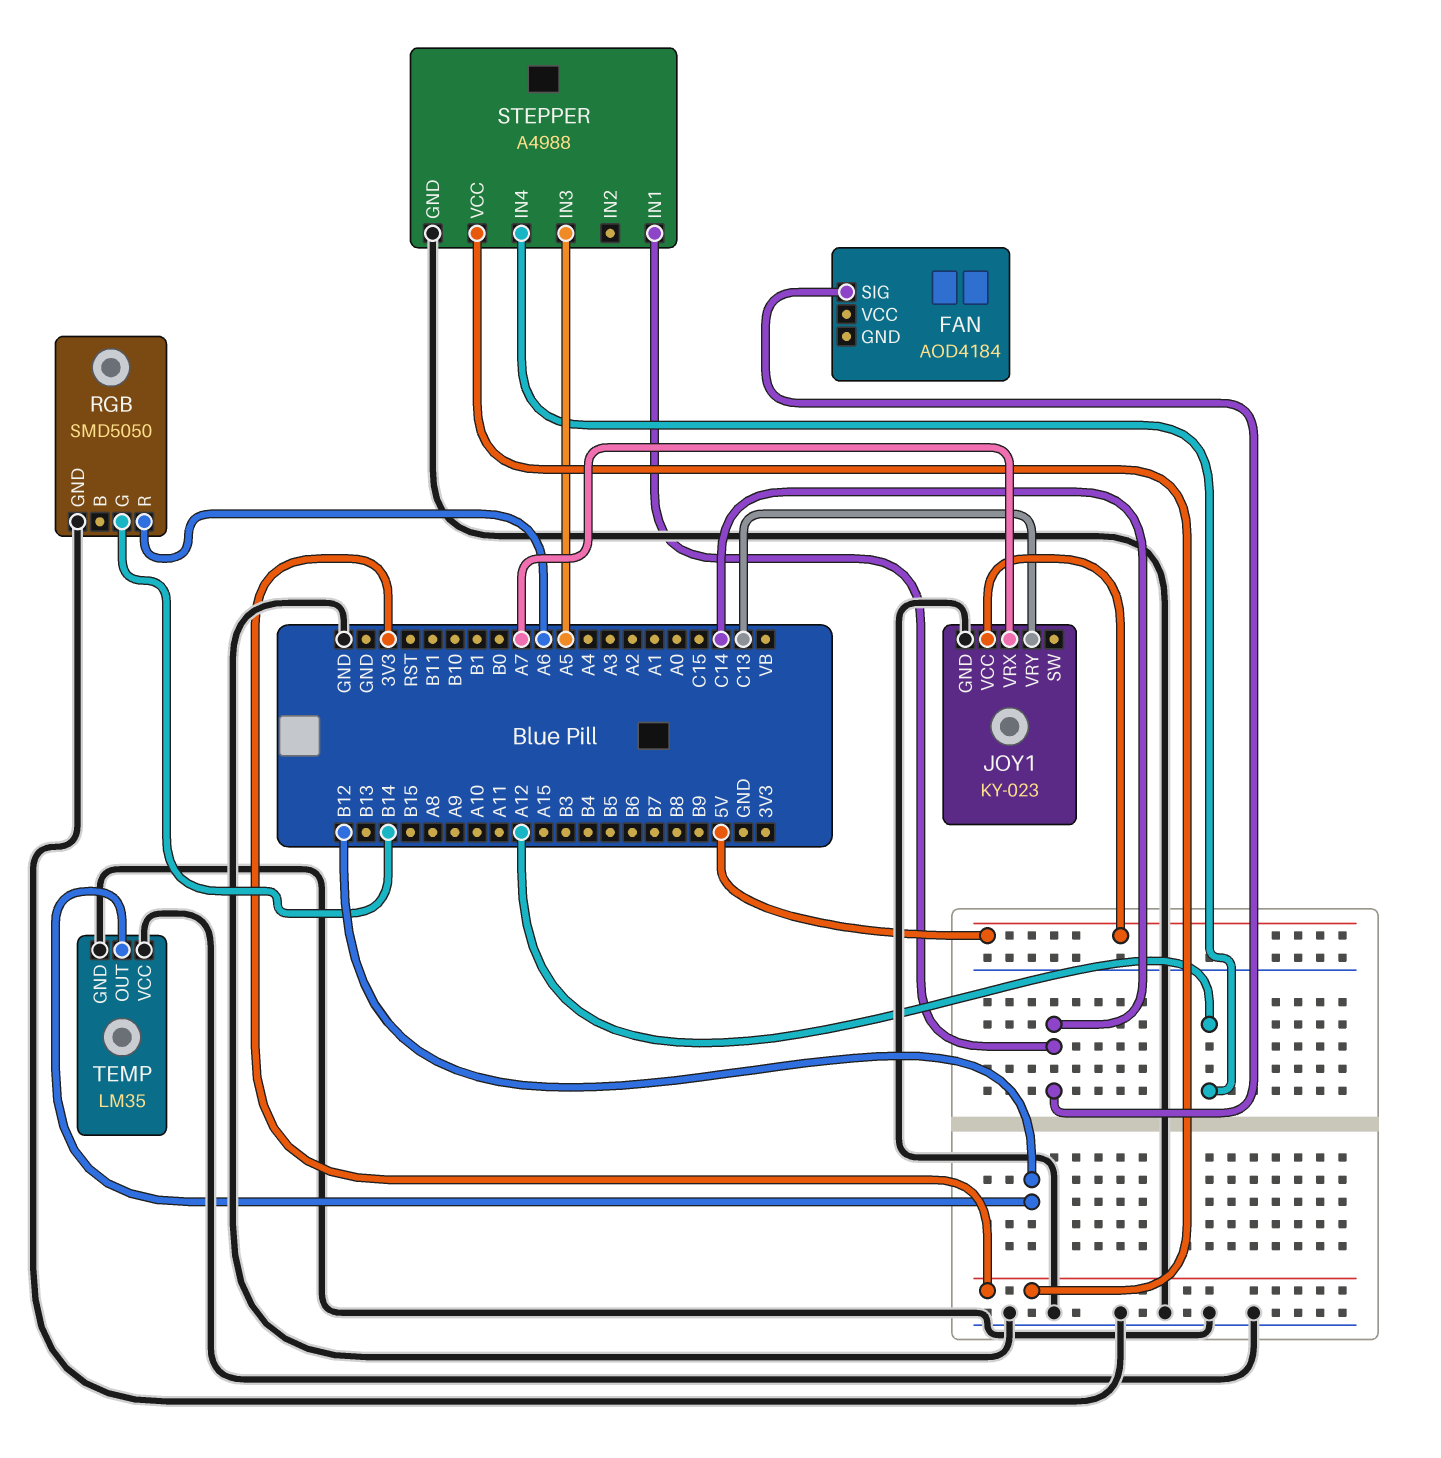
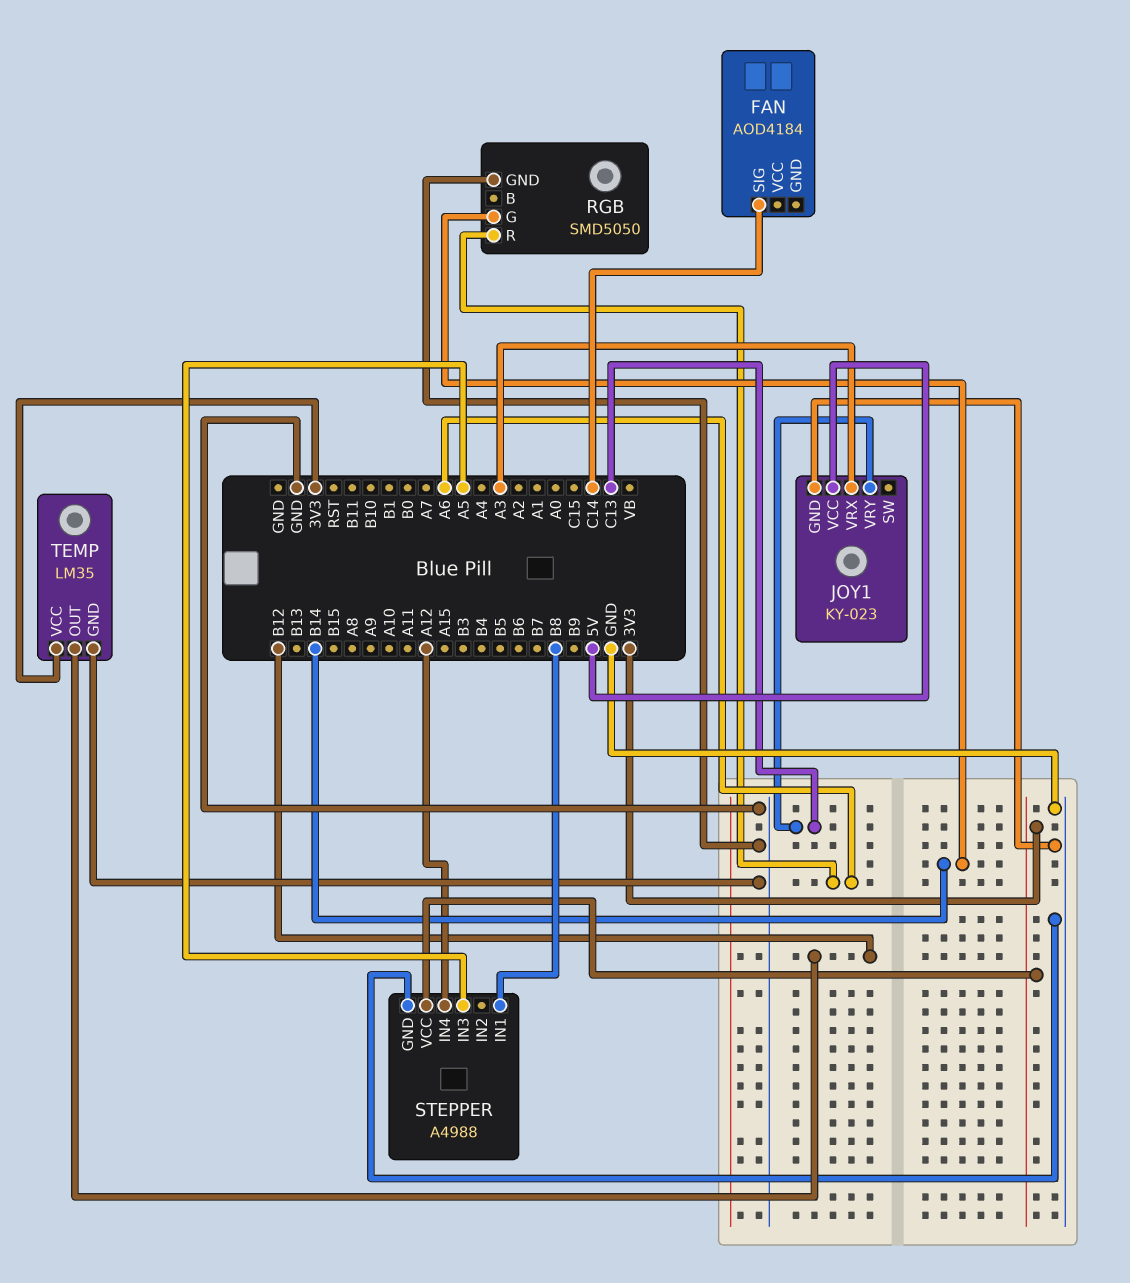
JOY1 pin VRX: A7 -> A3
STEPPER pin IN1: C14 -> B8
TEMP pin VCC: GND -> 3V3

